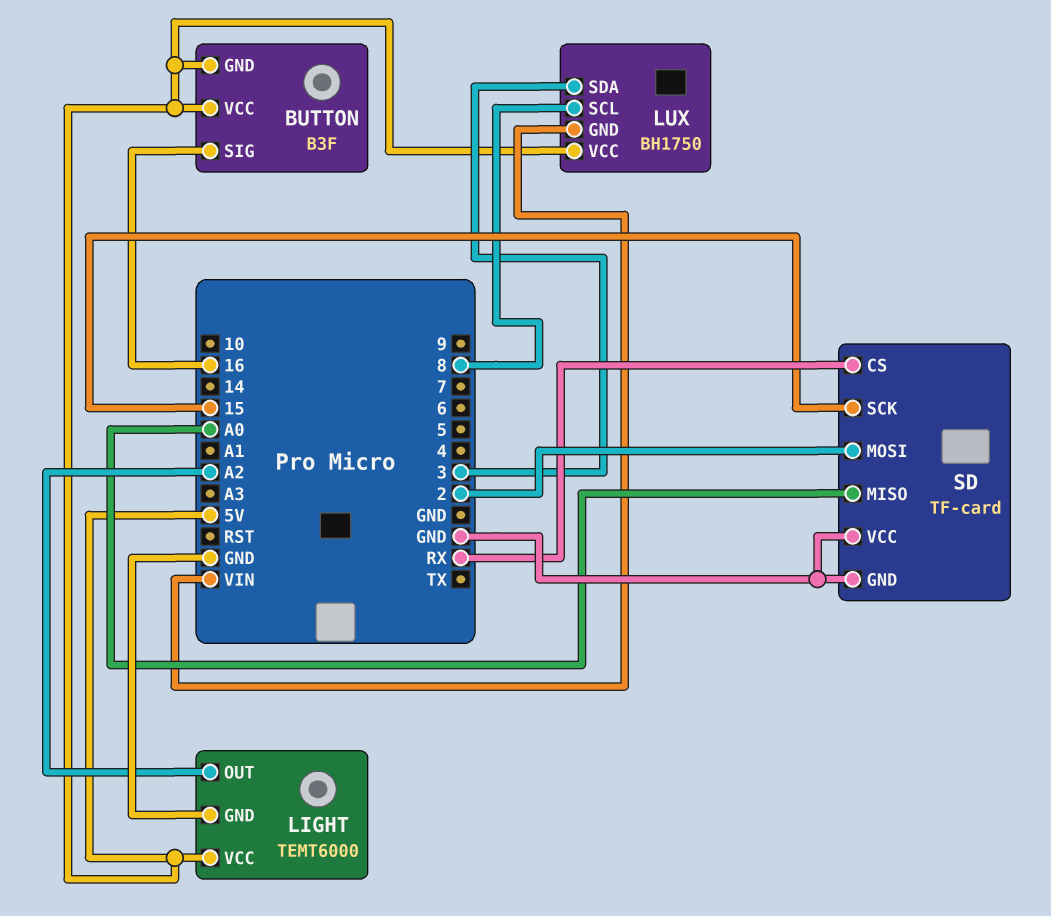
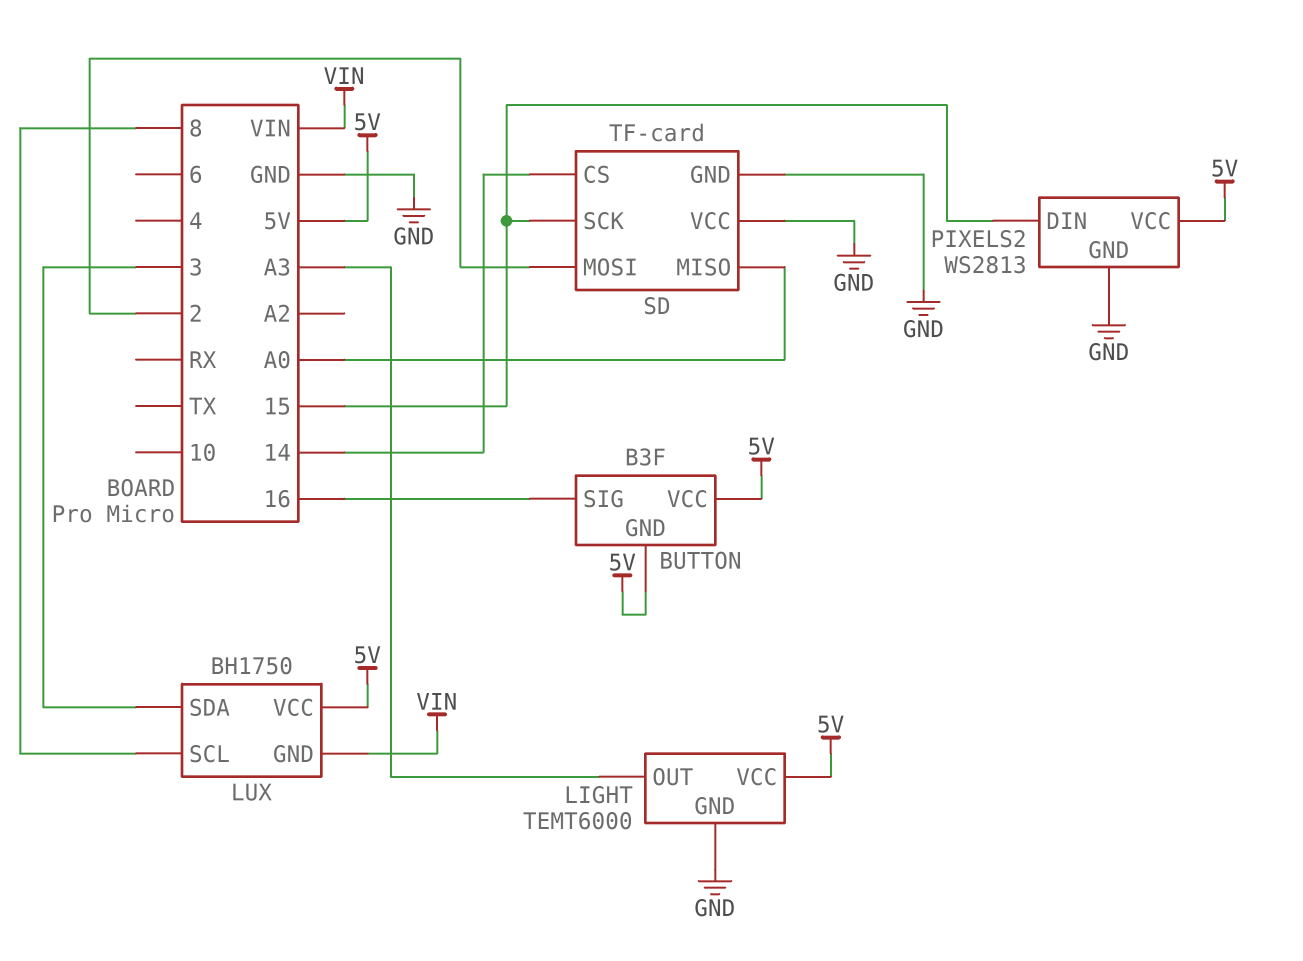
LIGHT pin OUT: A2 -> A3
PIXELS2: none -> WS2813
PIXELS2 pin DIN: none -> 15
PIXELS2 pin GND: none -> GND
PIXELS2 pin VCC: none -> 5V
SD pin CS: RX -> 14

